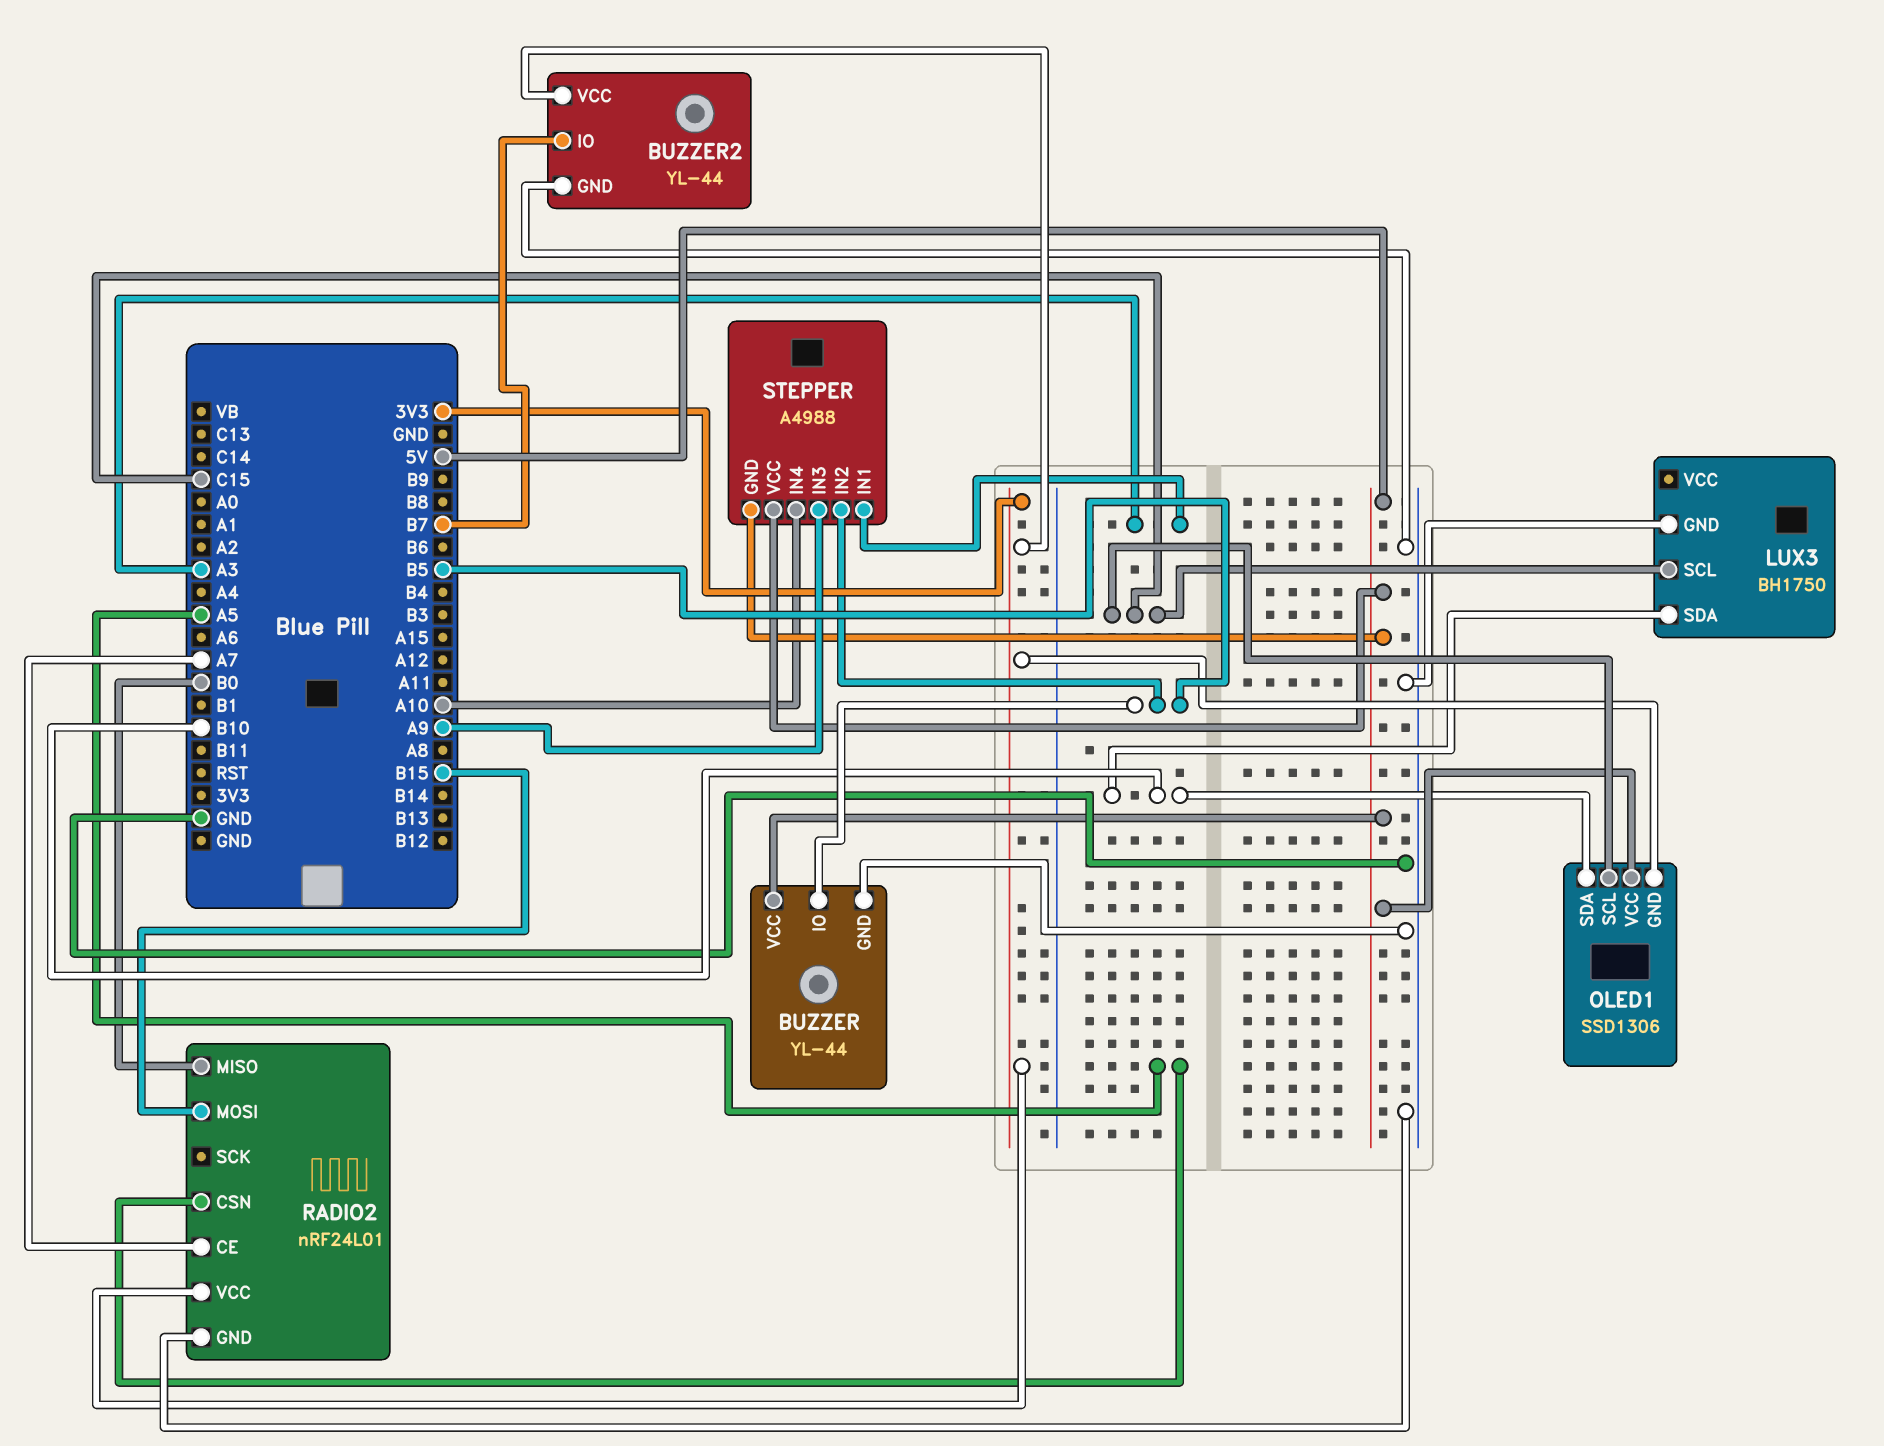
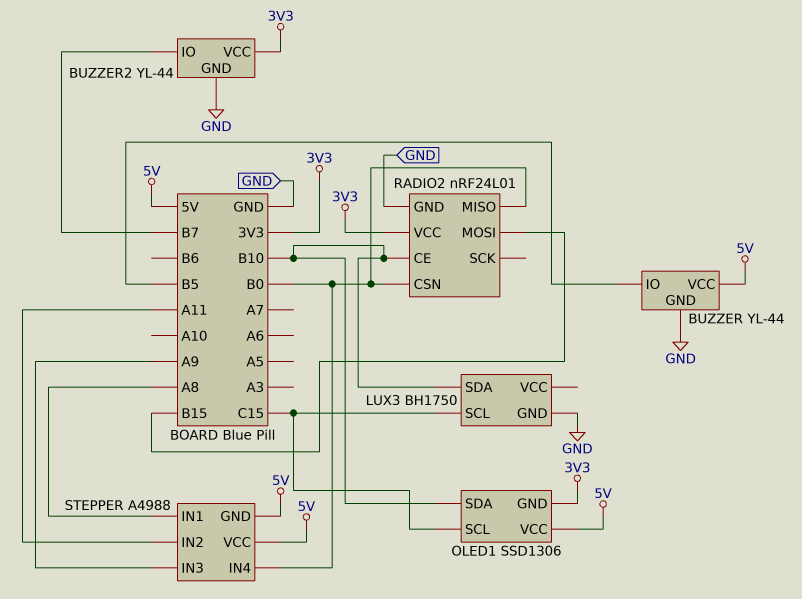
RADIO2 pin CE: A7 -> B10
RADIO2 pin CSN: A5 -> B0
STEPPER pin IN1: A3 -> A8
STEPPER pin IN2: B5 -> A11
STEPPER pin IN4: A10 -> B0

